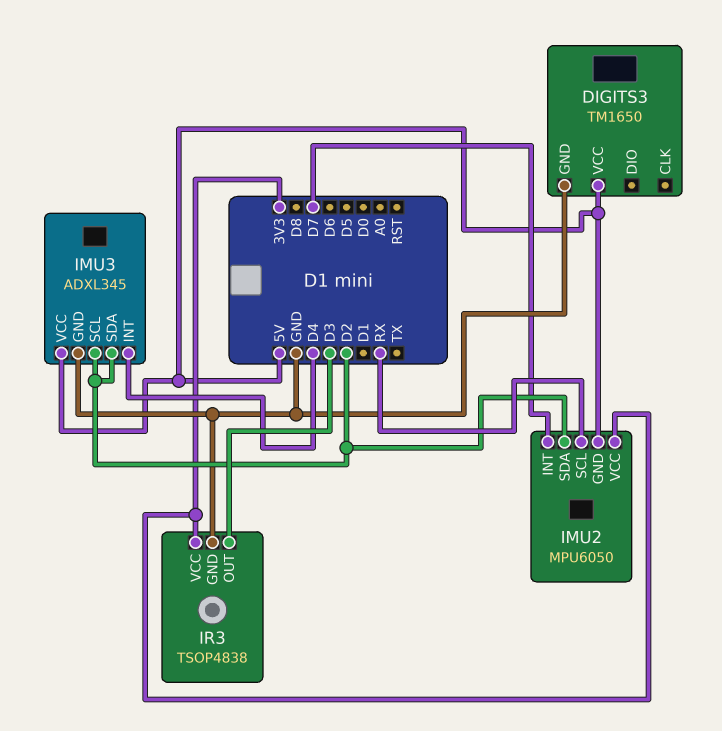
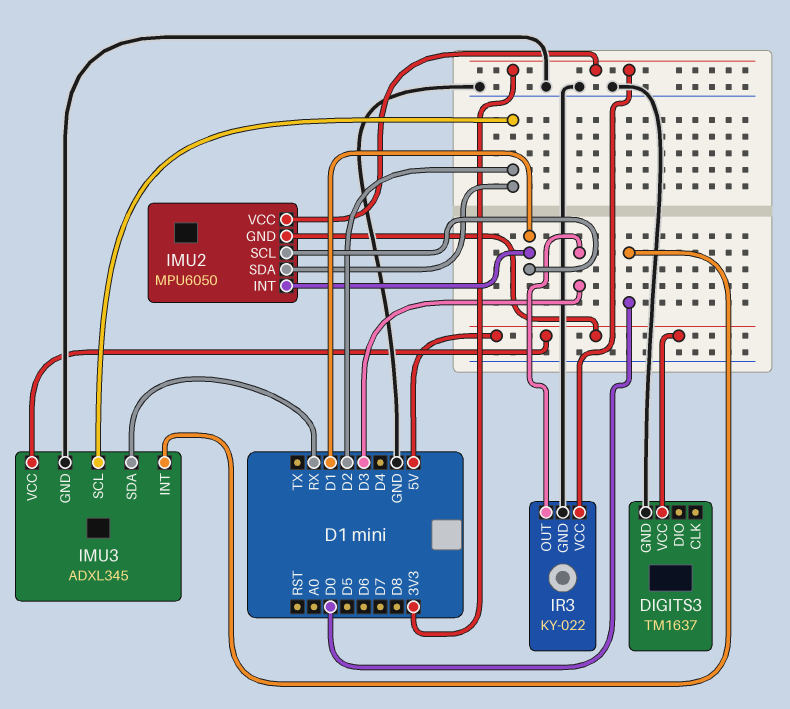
DIGITS3: TM1650 -> TM1637
IMU2 pin INT: D7 -> D1
IMU2 pin SCL: RX -> D1
IMU3 pin INT: D4 -> D0
IMU3 pin SDA: D2 -> RX
IR3: TSOP4838 -> KY-022

